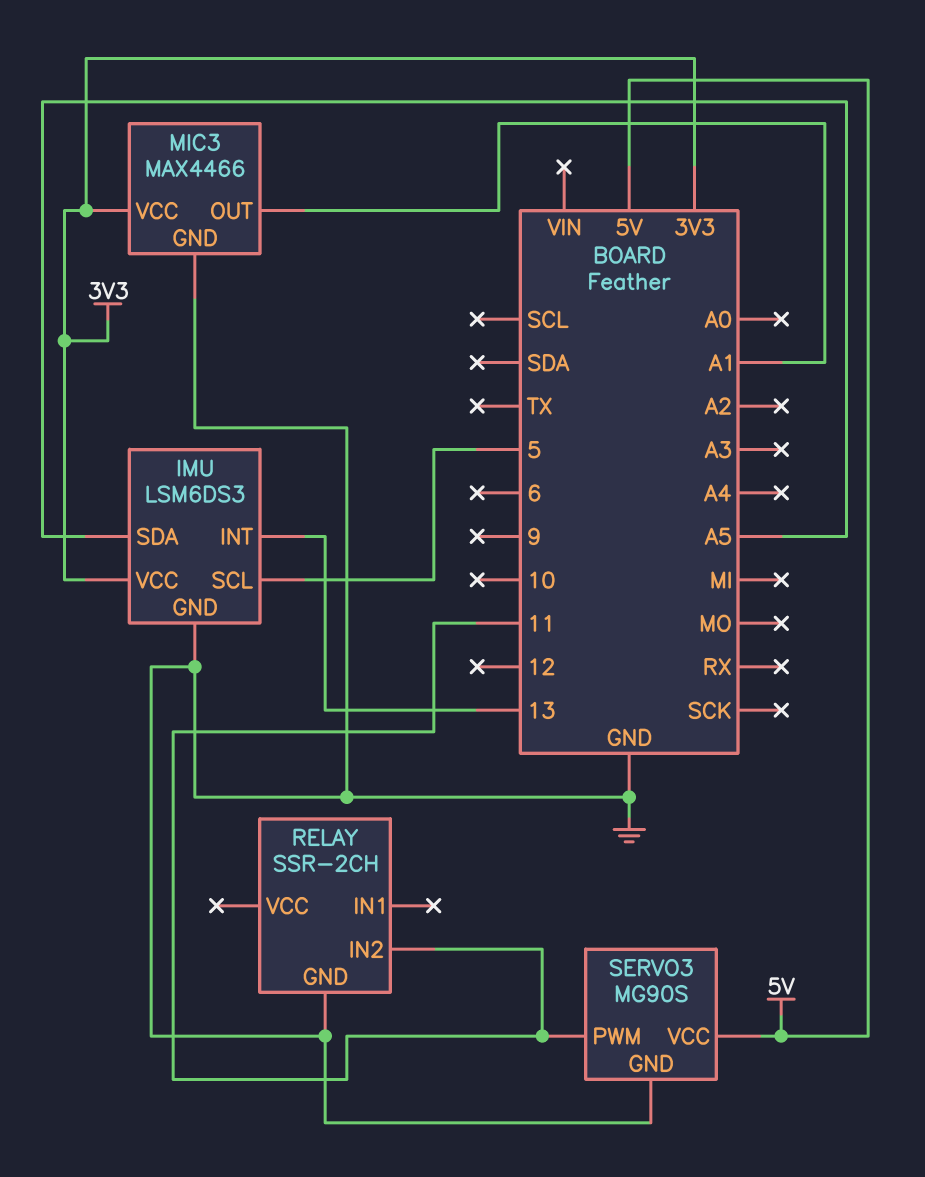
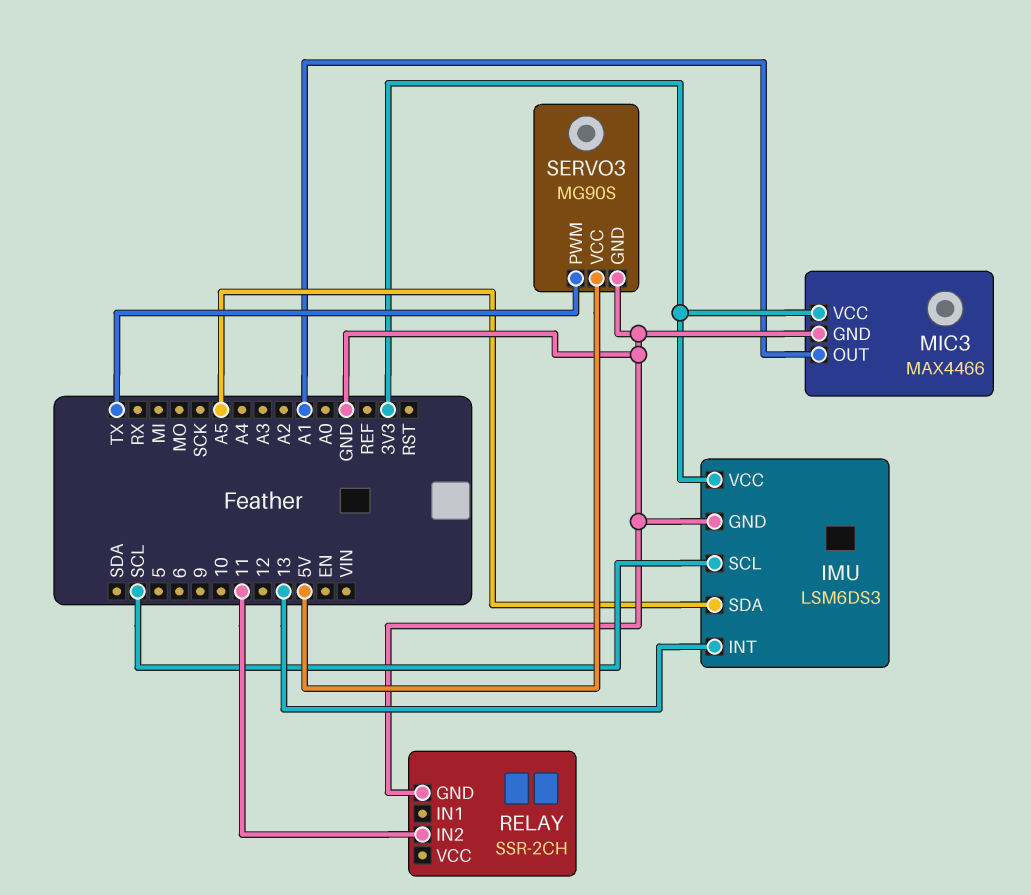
IMU pin SCL: 5 -> SCL
SERVO3 pin PWM: 11 -> TX

